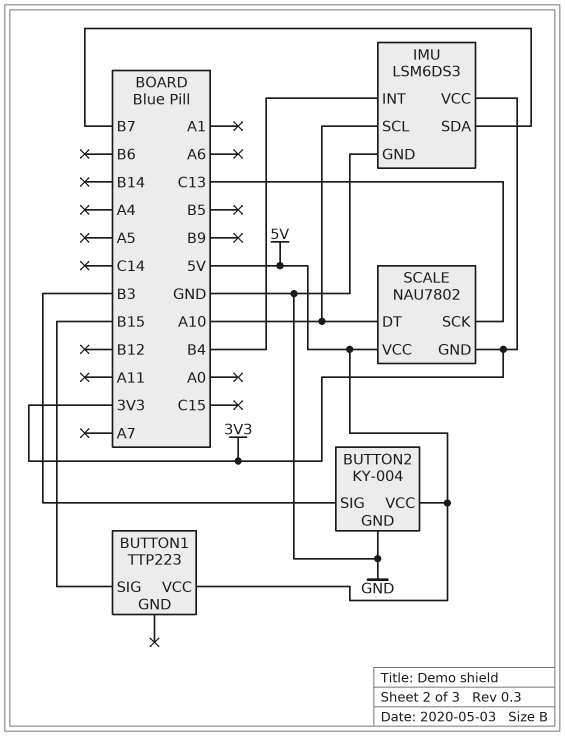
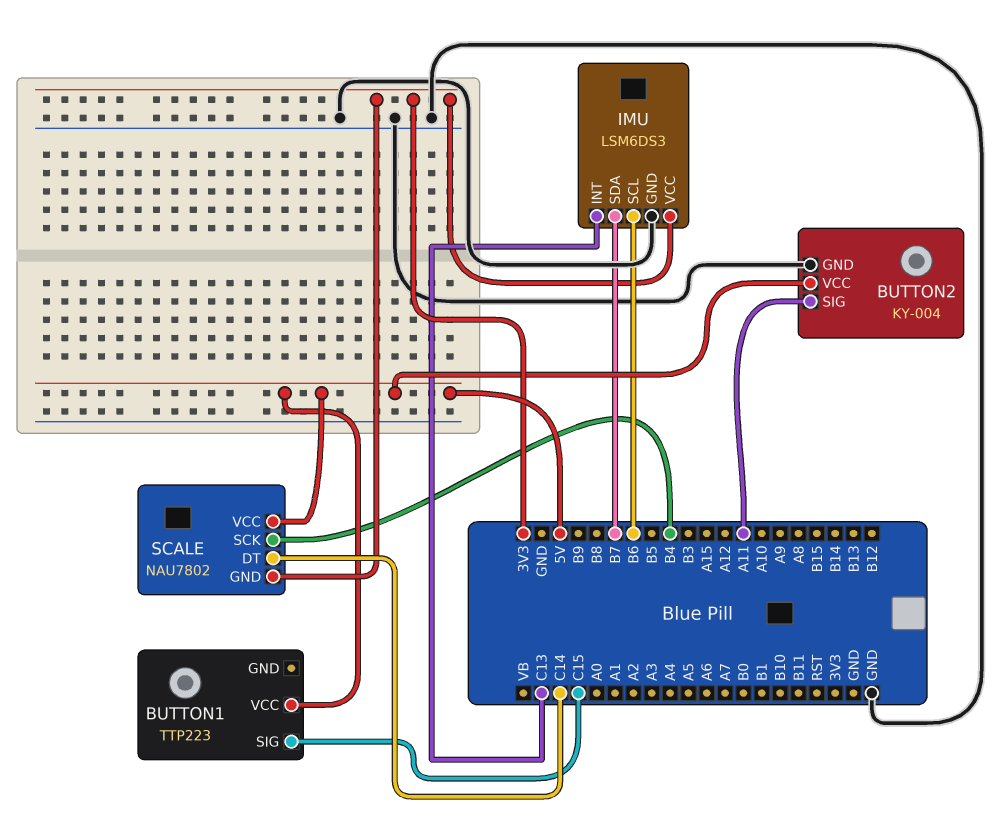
BUTTON1 pin SIG: B15 -> C15
BUTTON2 pin SIG: B3 -> A11
IMU pin INT: B4 -> C13
IMU pin SCL: A10 -> B6
SCALE pin DT: A10 -> C14
SCALE pin SCK: C13 -> B4

